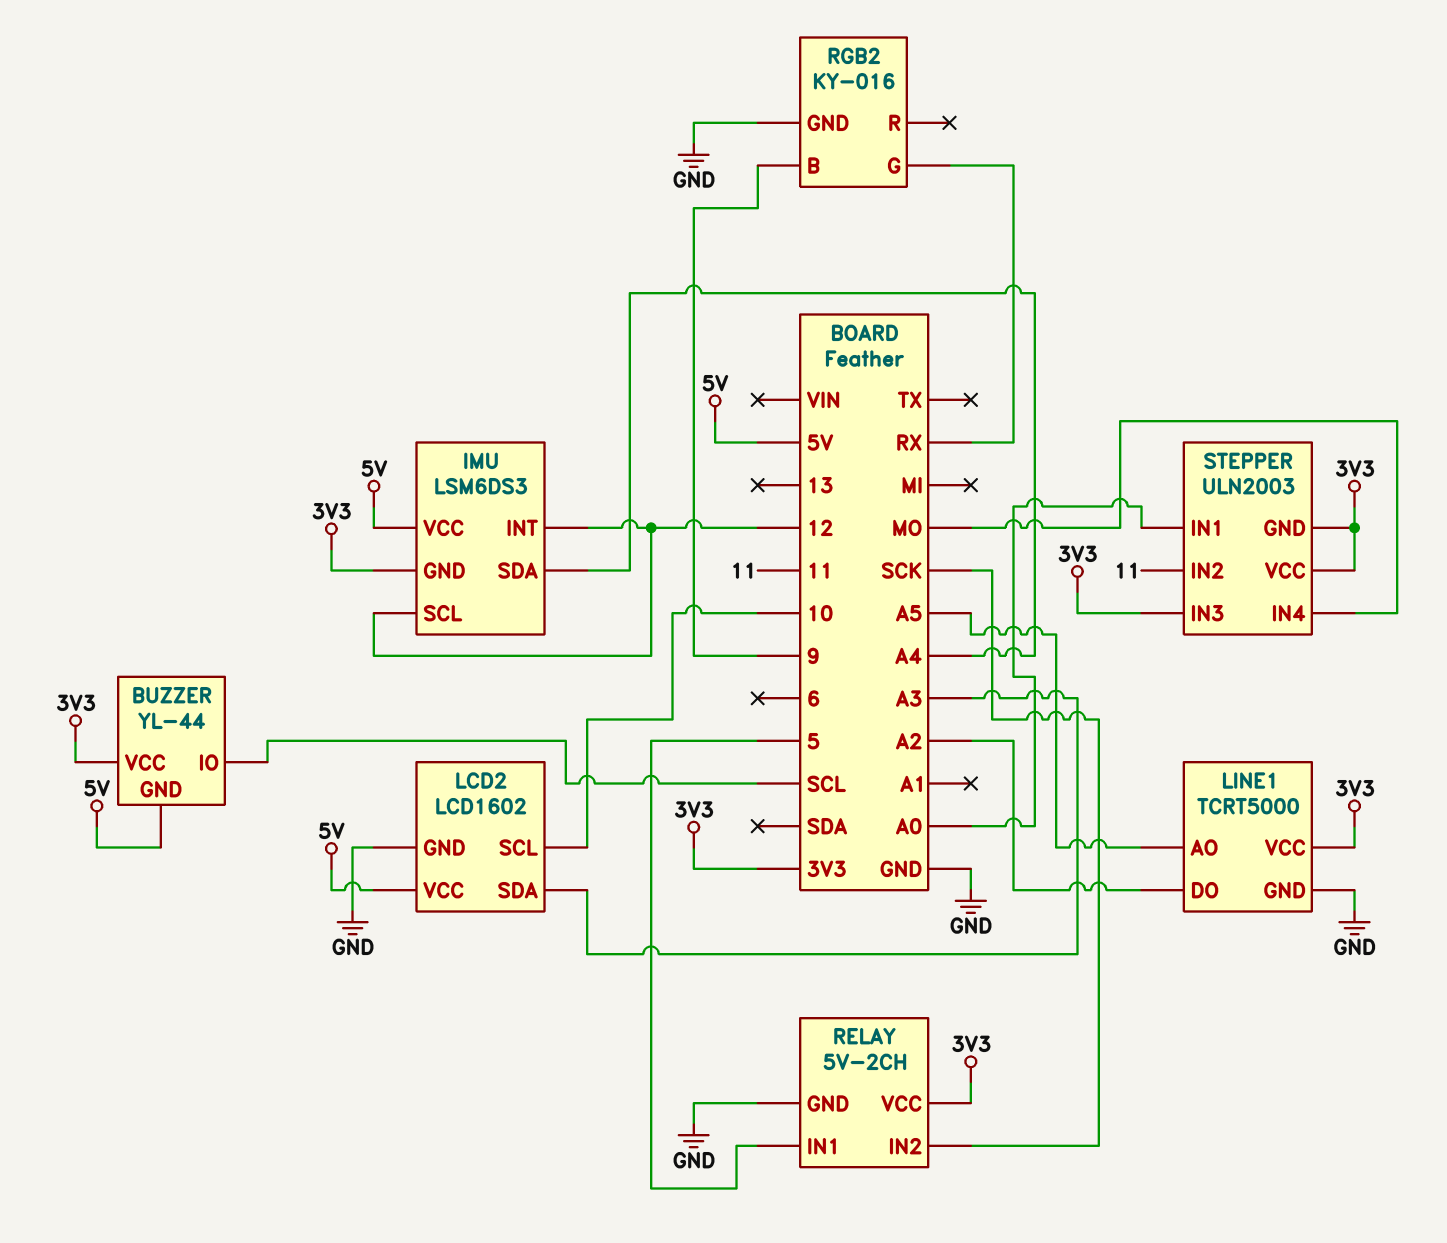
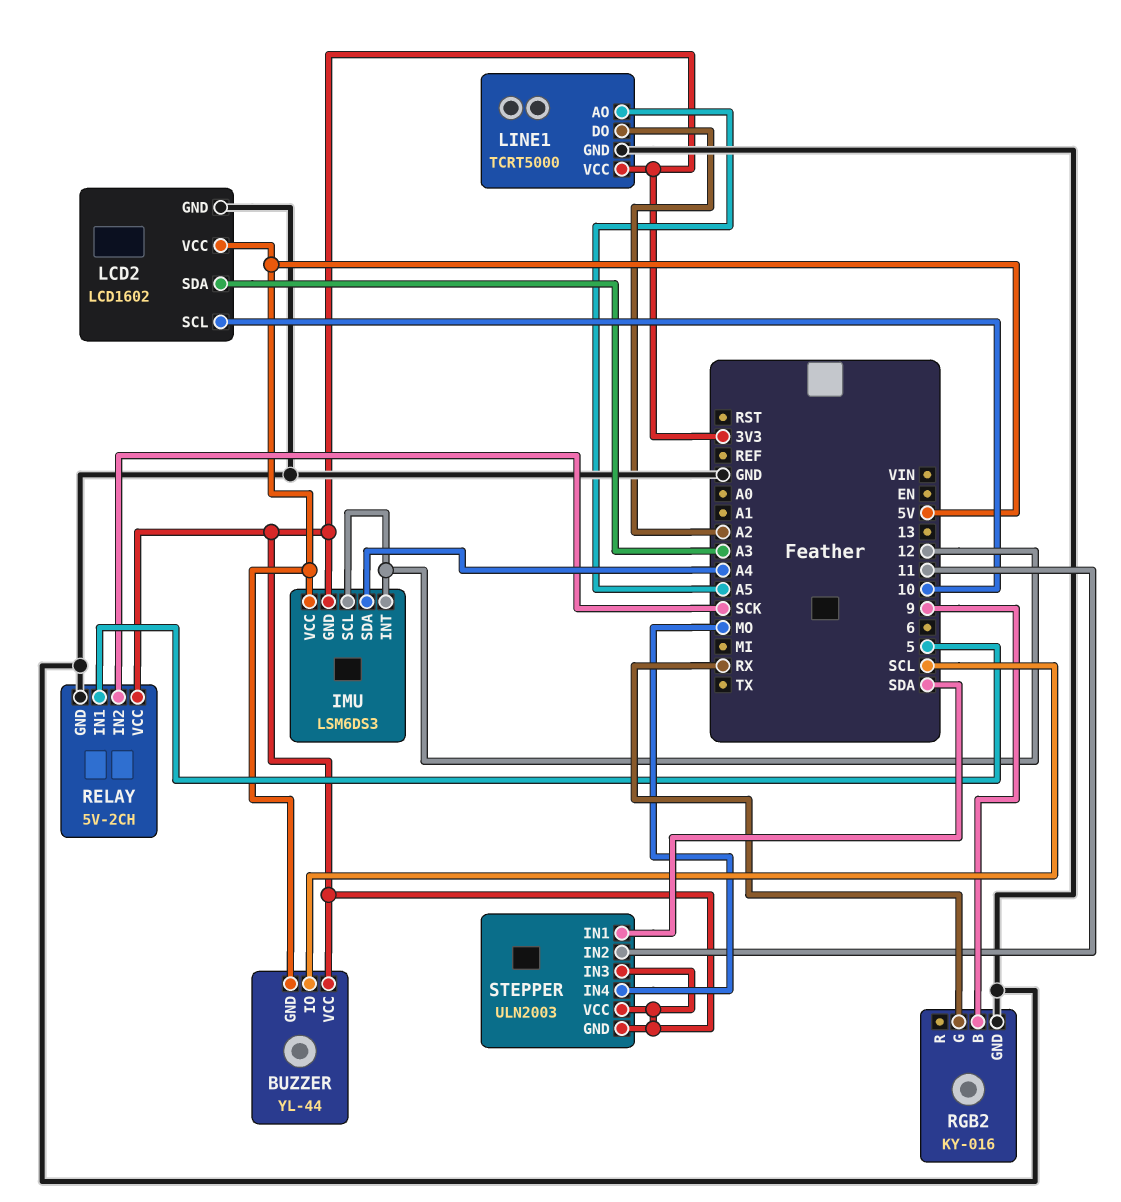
STEPPER pin IN1: A0 -> SDA

